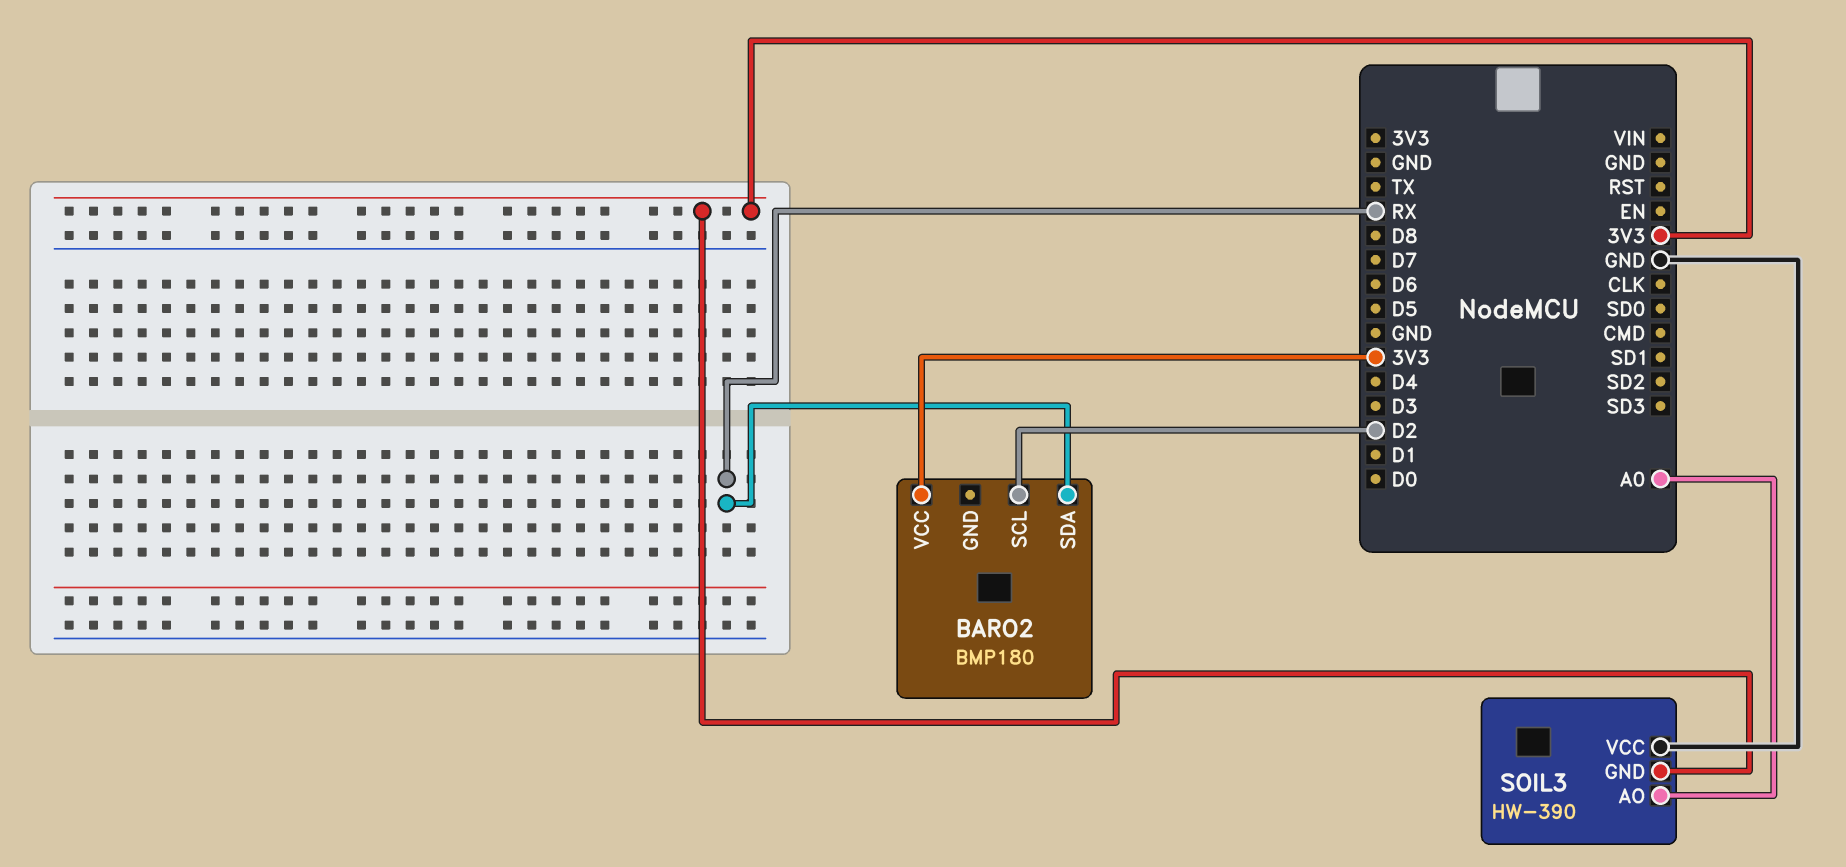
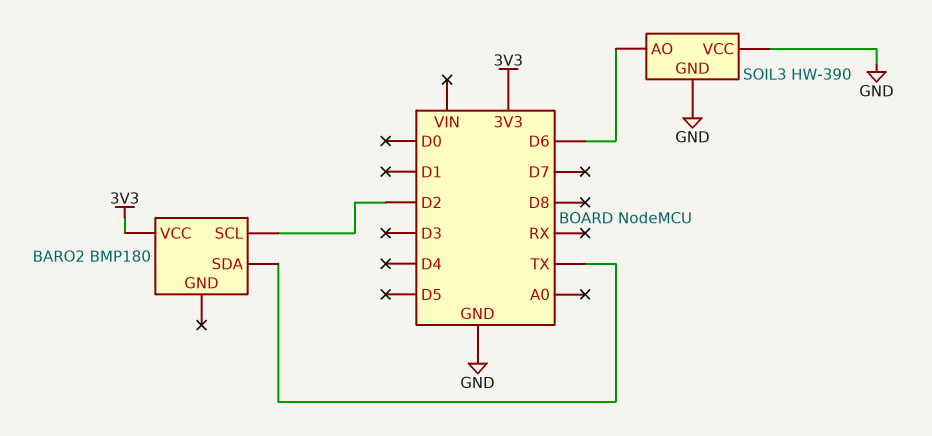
BARO2 pin SDA: RX -> TX
SOIL3 pin AO: A0 -> D6
SOIL3 pin GND: 3V3 -> GND

